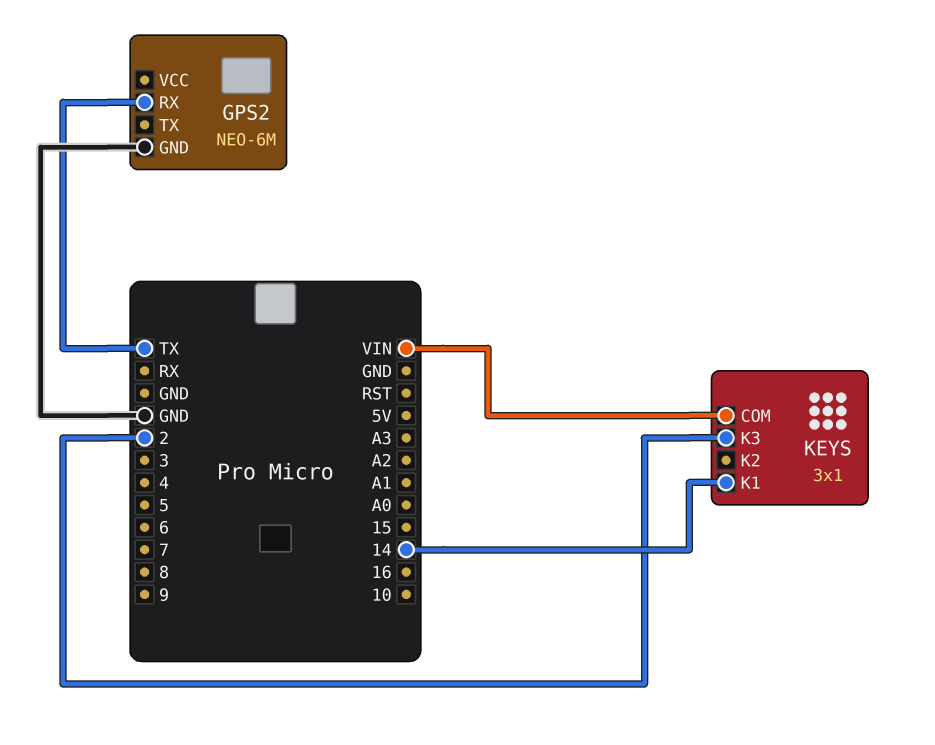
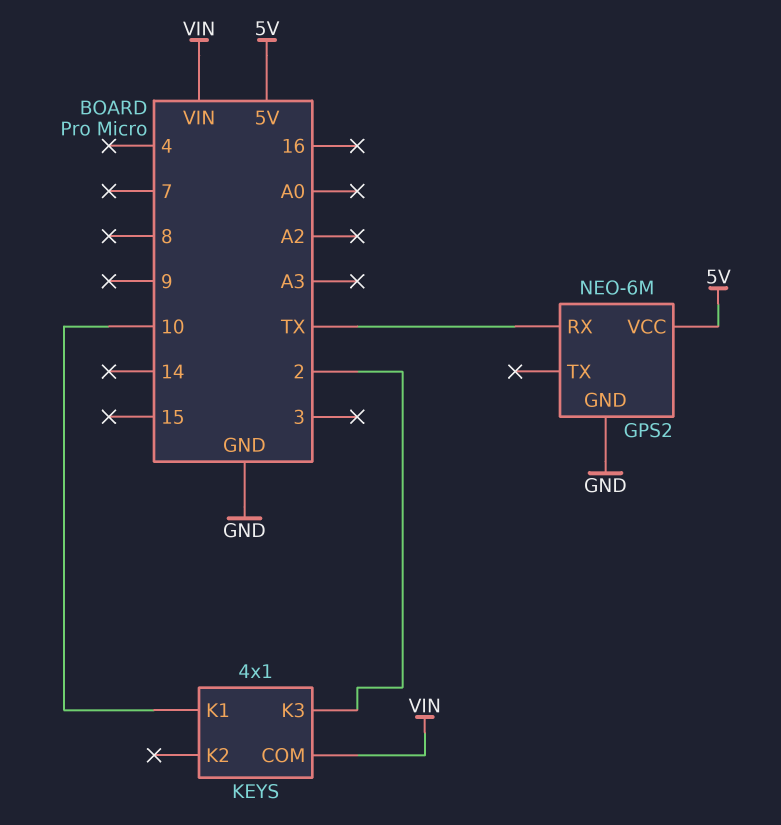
GPS2 pin VCC: none -> 5V
KEYS: 3x1 -> 4x1
KEYS pin K1: 14 -> 10

